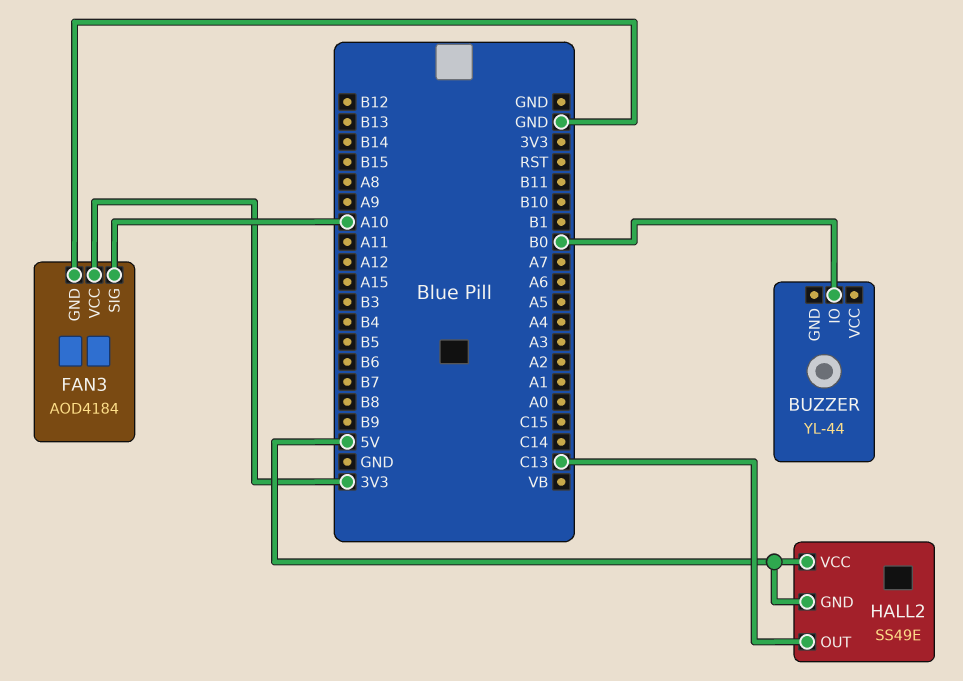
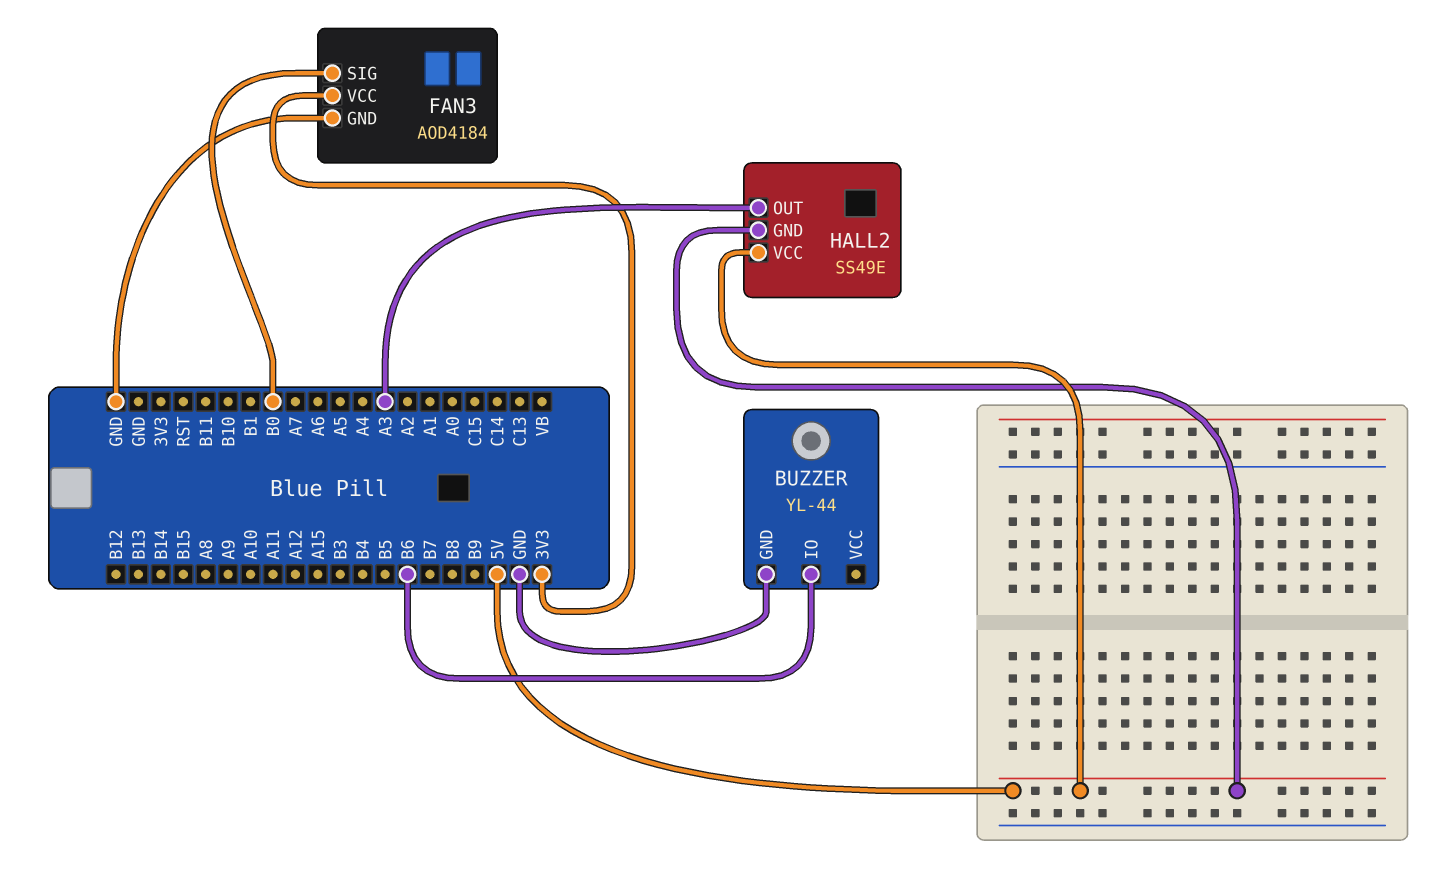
BUZZER pin GND: none -> GND
BUZZER pin IO: B0 -> B6
FAN3 pin SIG: A10 -> B0
HALL2 pin OUT: C13 -> A3

